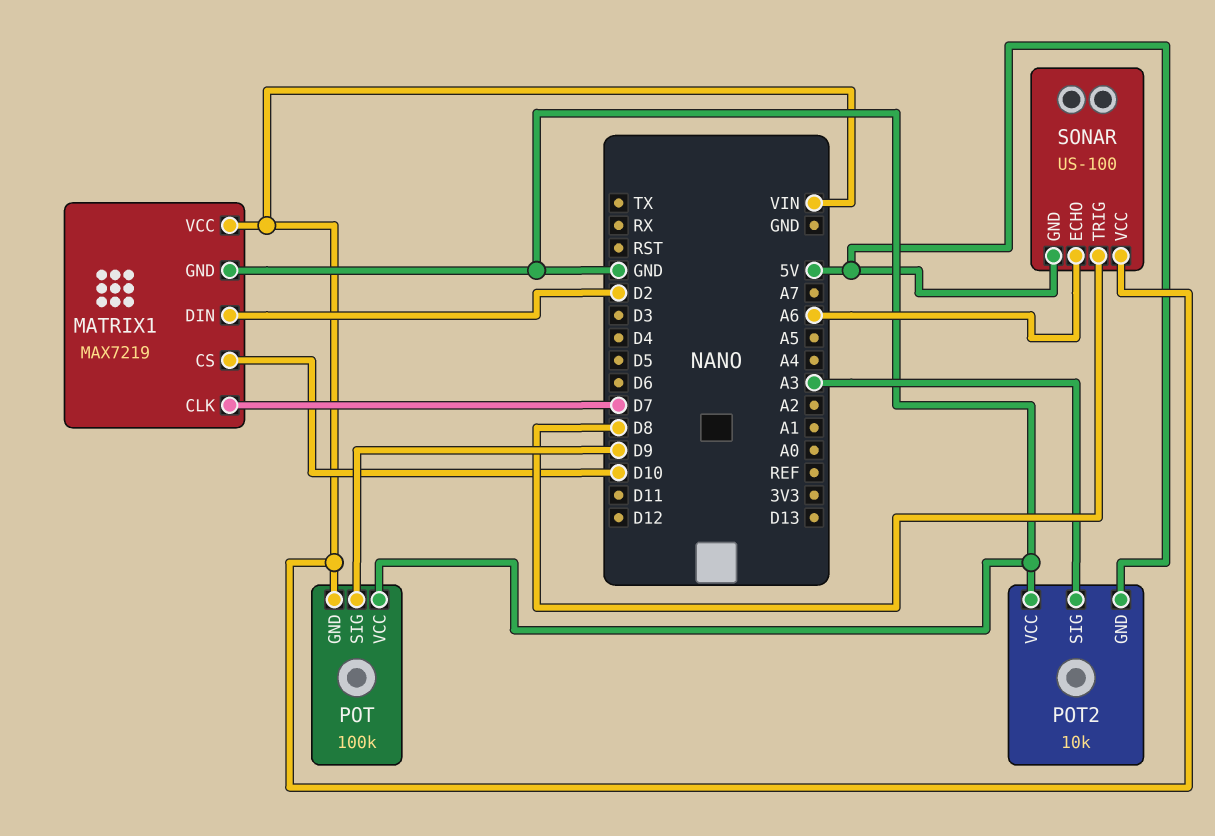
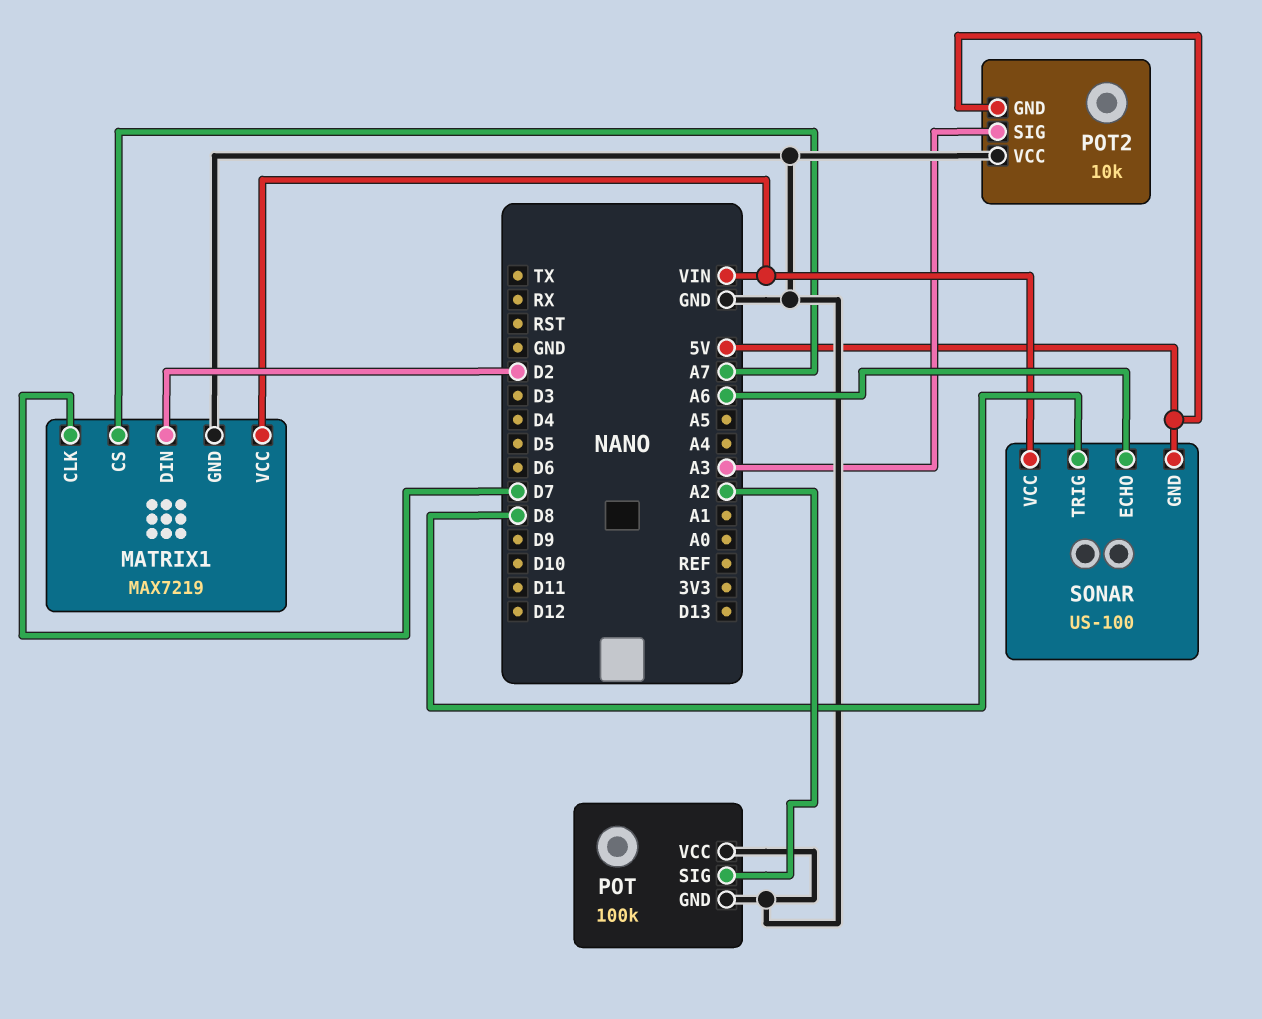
MATRIX1 pin CS: D10 -> A7
POT pin GND: VIN -> GND
POT pin SIG: D9 -> A2

